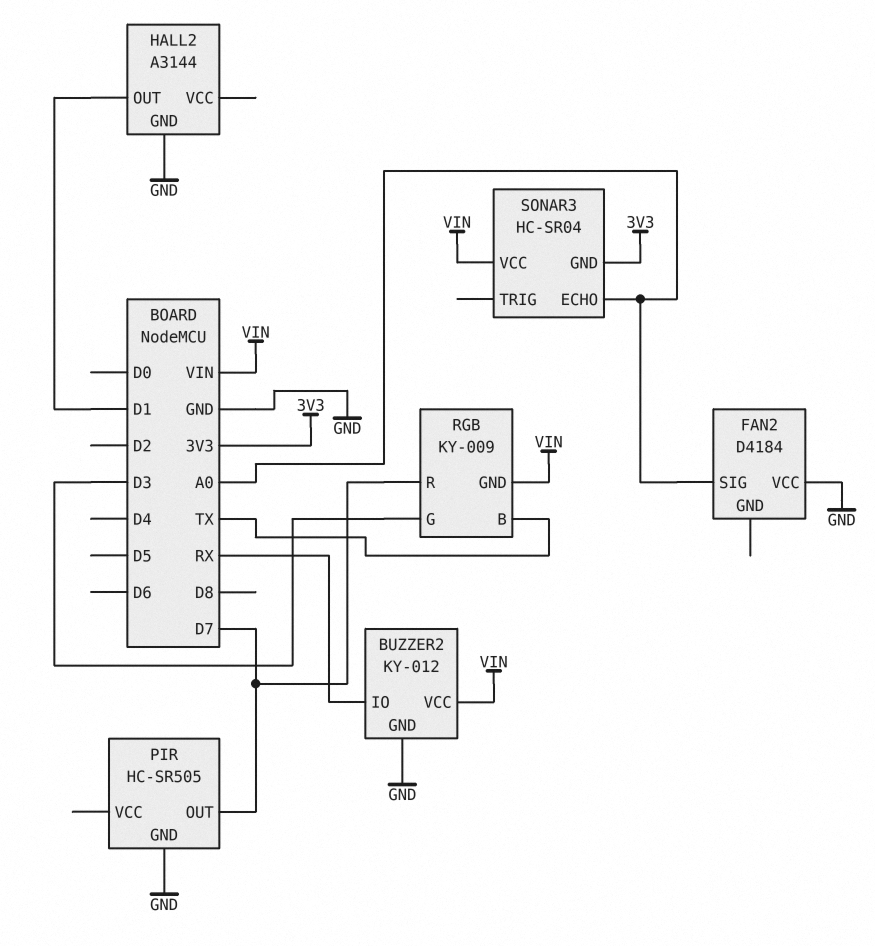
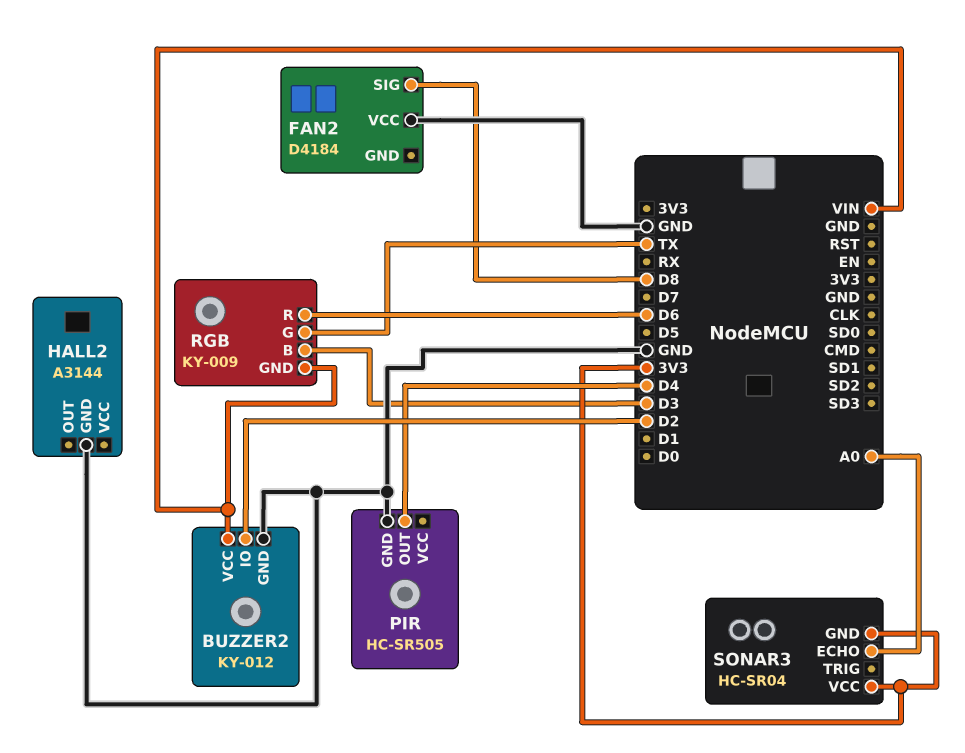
BUZZER2 pin IO: RX -> D2
FAN2 pin SIG: A0 -> D8
HALL2 pin OUT: D1 -> none
PIR pin OUT: D7 -> D4
RGB pin B: TX -> D3
RGB pin G: D3 -> TX
RGB pin R: D7 -> D6
SONAR3 pin VCC: VIN -> 3V3

